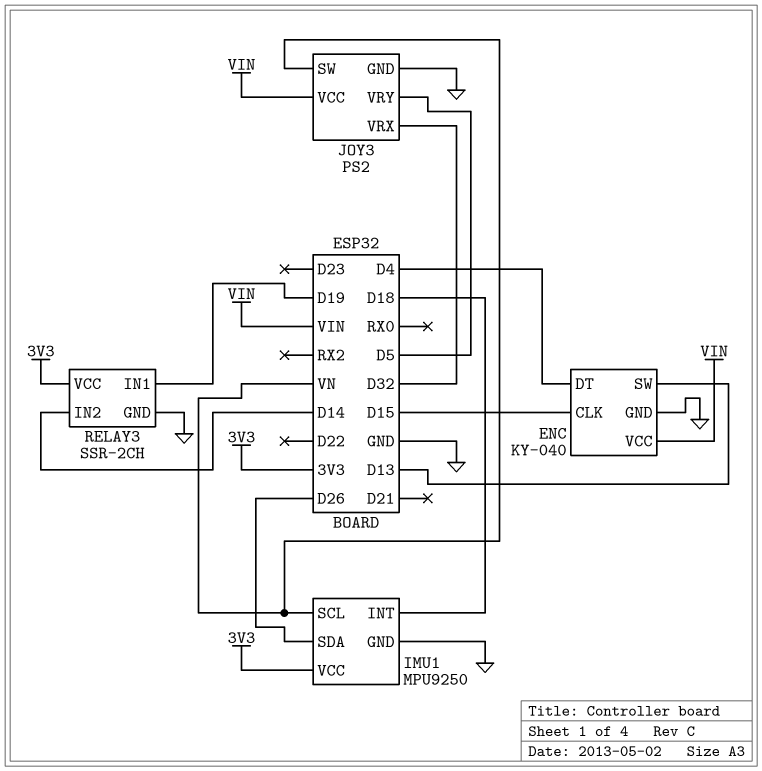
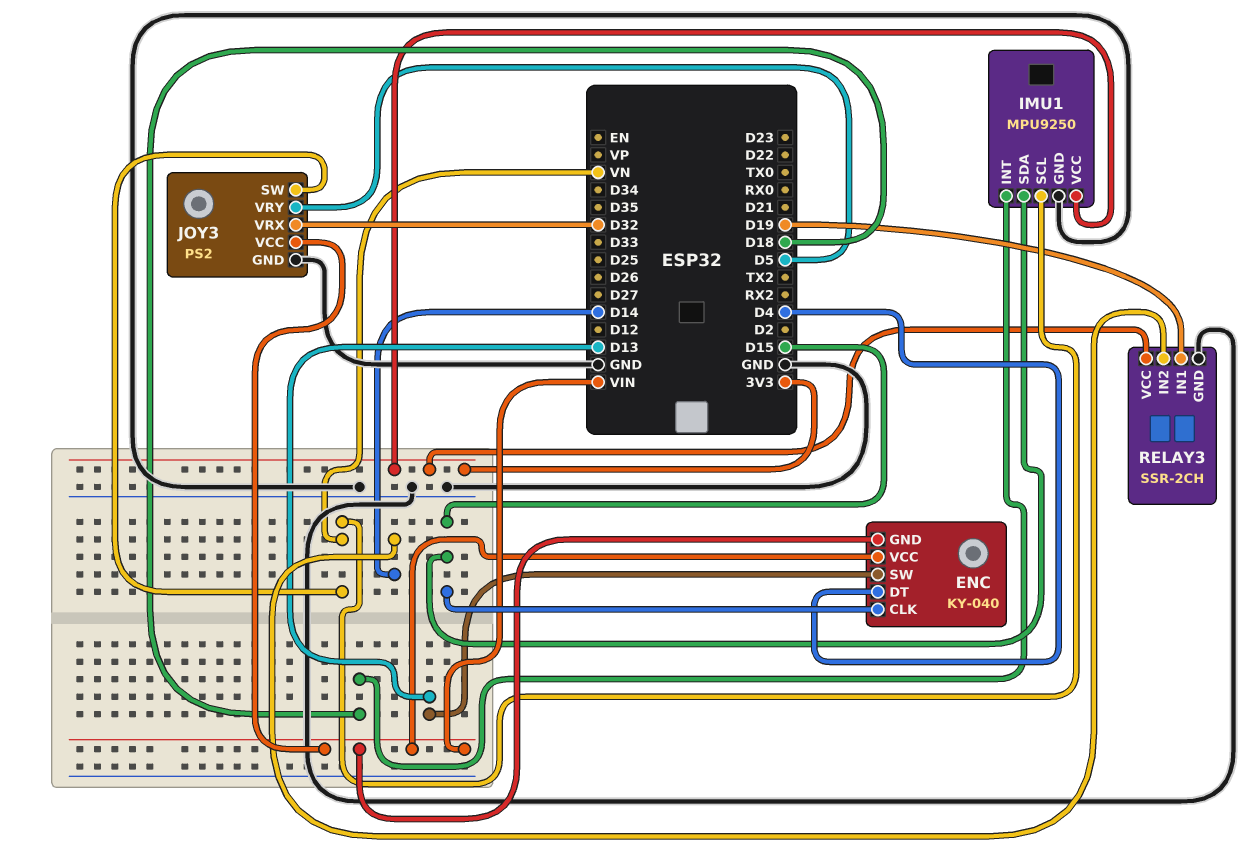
ENC pin GND: GND -> VIN
IMU1 pin SDA: D26 -> D15

